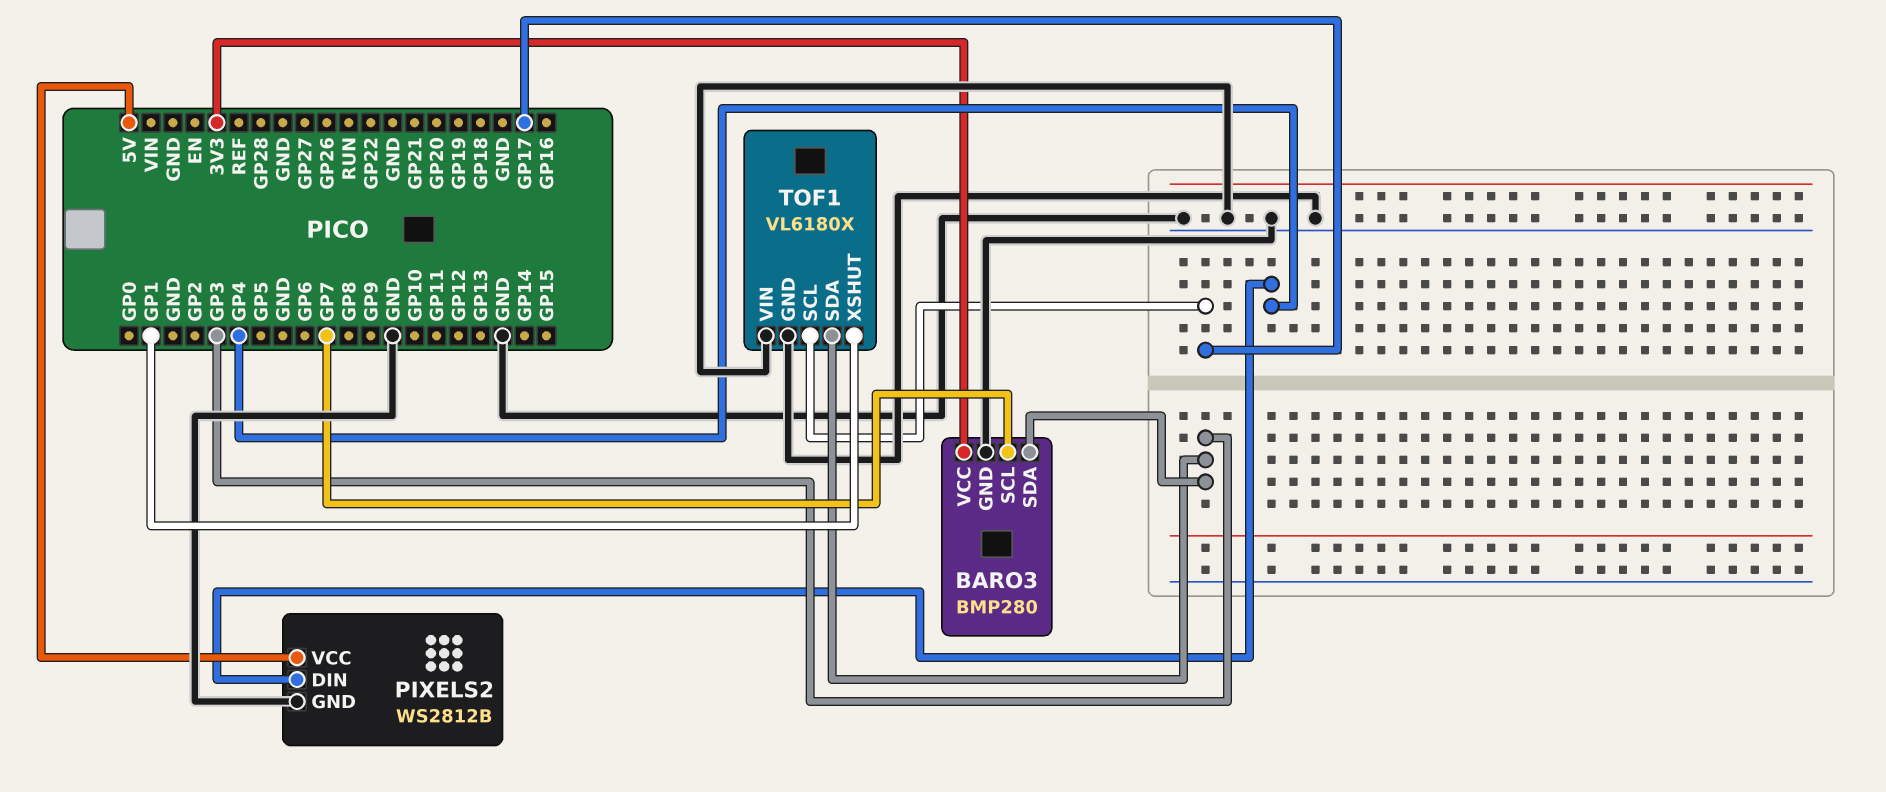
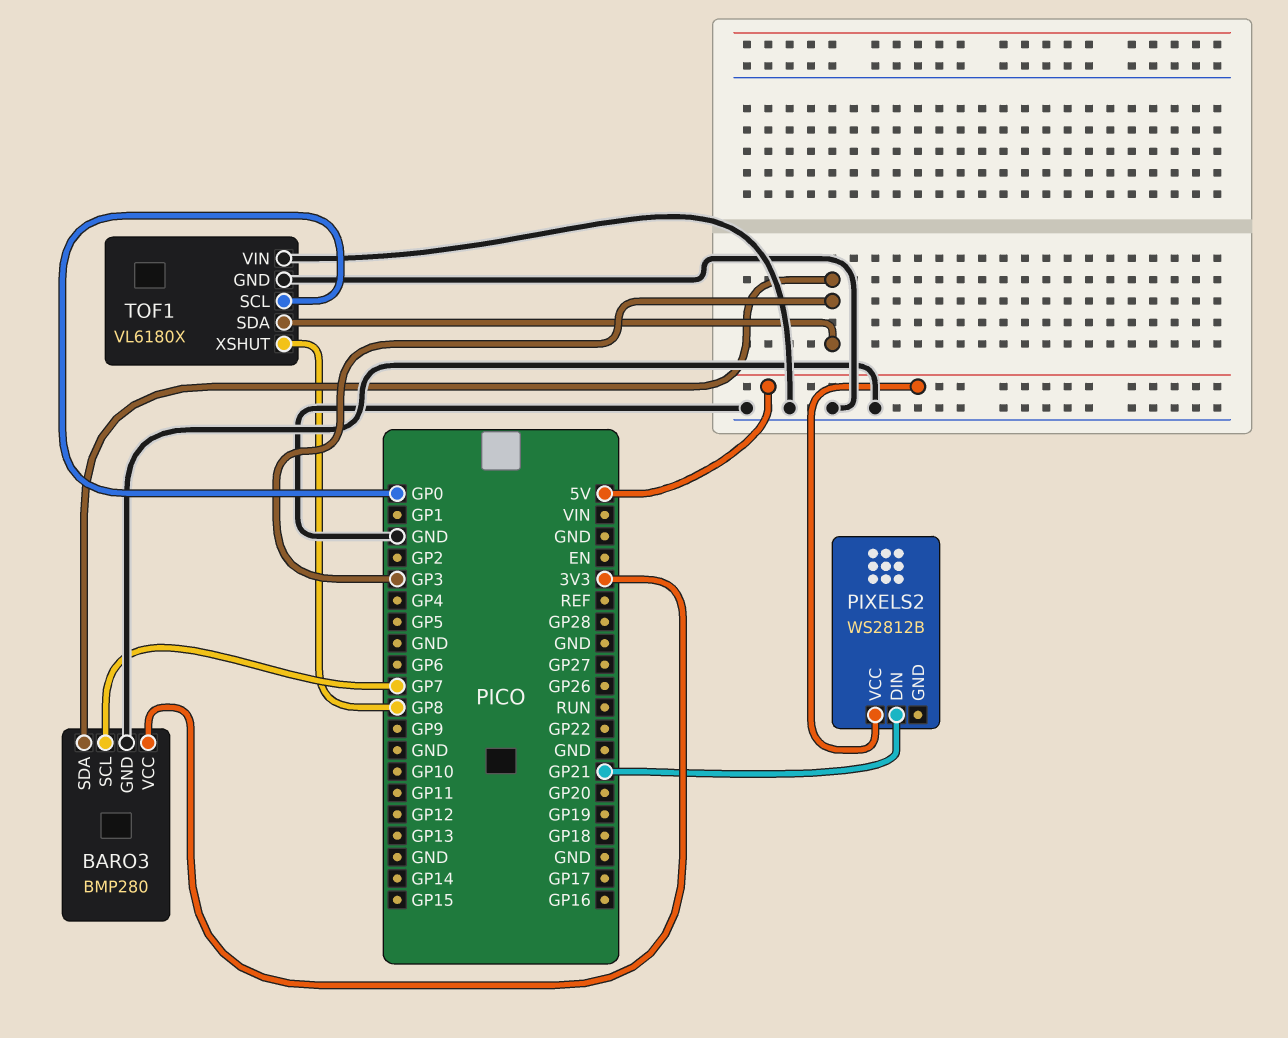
PIXELS2 pin DIN: GP4 -> GP21
PIXELS2 pin GND: GND -> none
TOF1 pin SCL: GP17 -> GP0
TOF1 pin XSHUT: GP1 -> GP8

